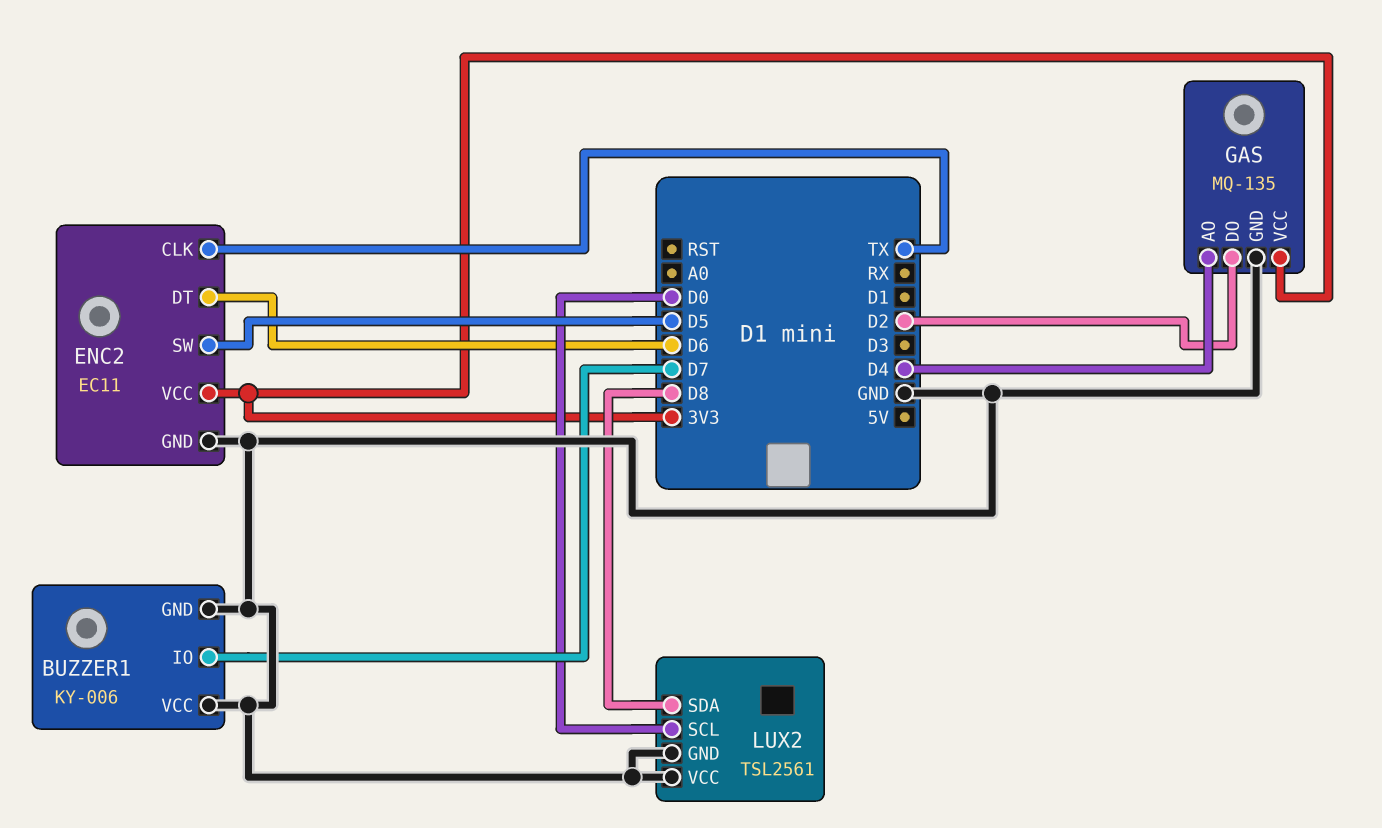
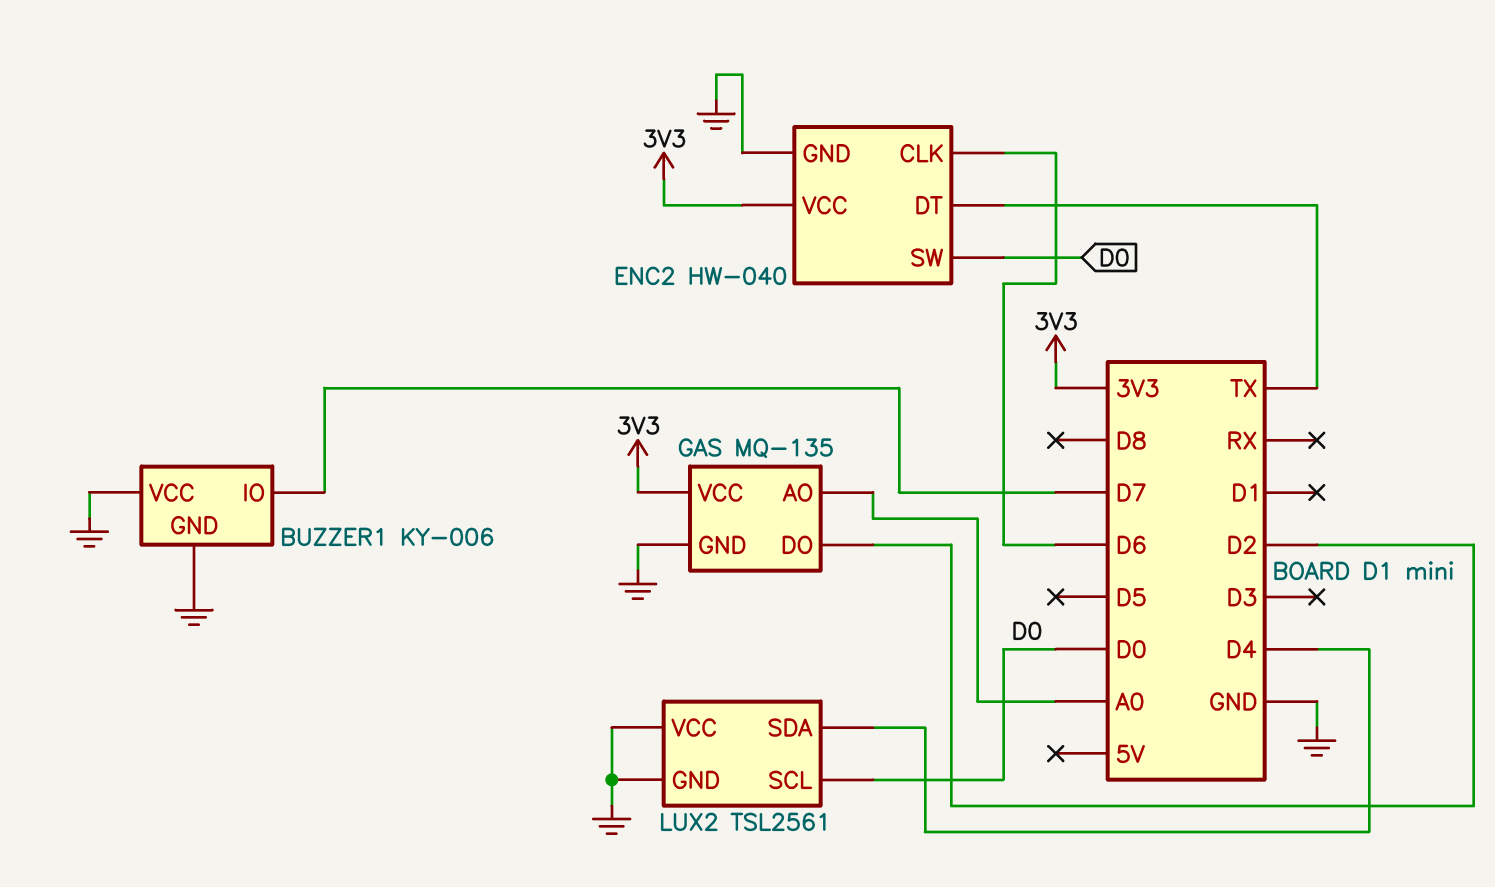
ENC2: EC11 -> HW-040
ENC2 pin CLK: TX -> D6
ENC2 pin DT: D6 -> TX
ENC2 pin SW: D5 -> D0
GAS pin AO: D4 -> A0
LUX2 pin SDA: D8 -> D4

